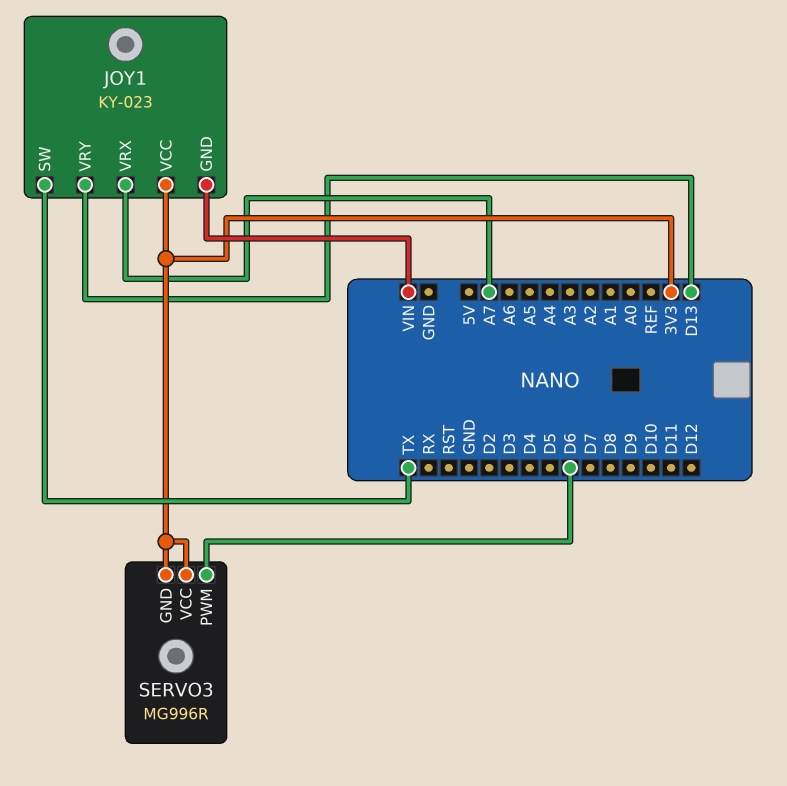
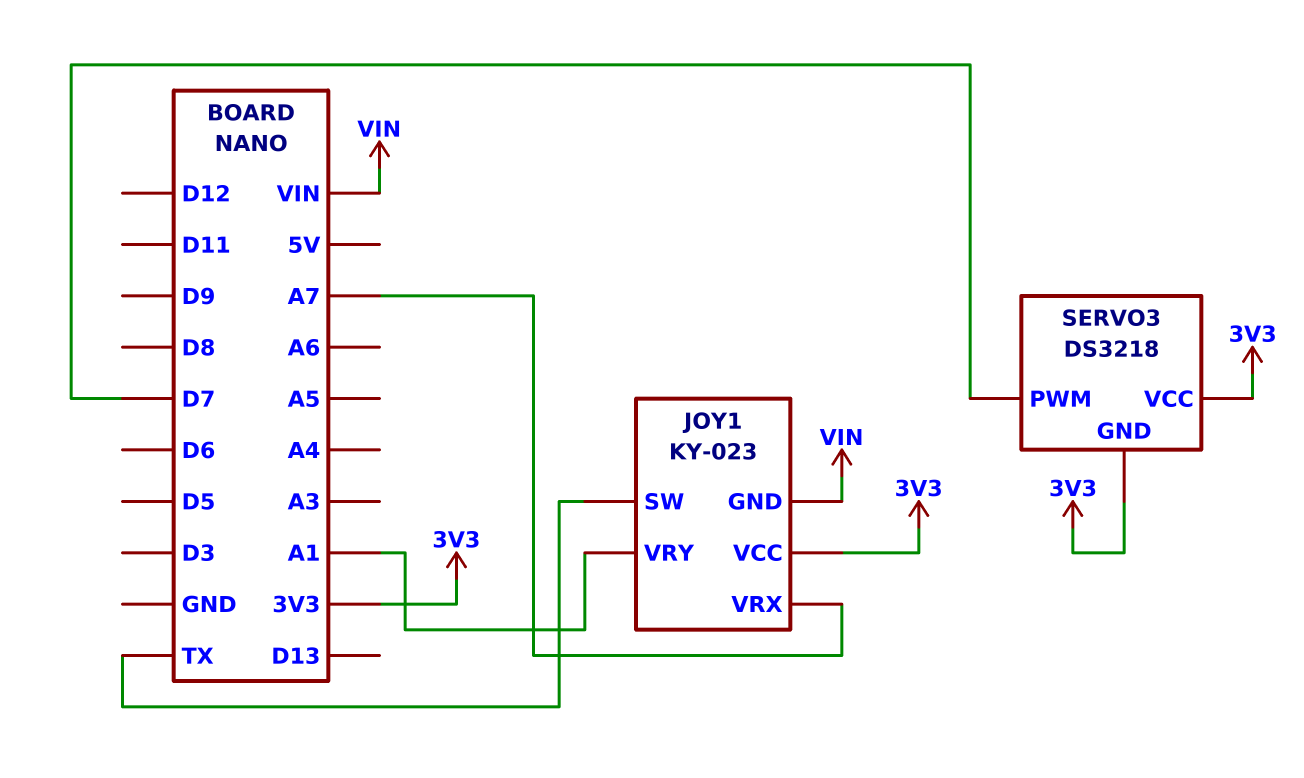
JOY1 pin VRY: D13 -> A1
SERVO3: MG996R -> DS3218
SERVO3 pin PWM: D6 -> D7

